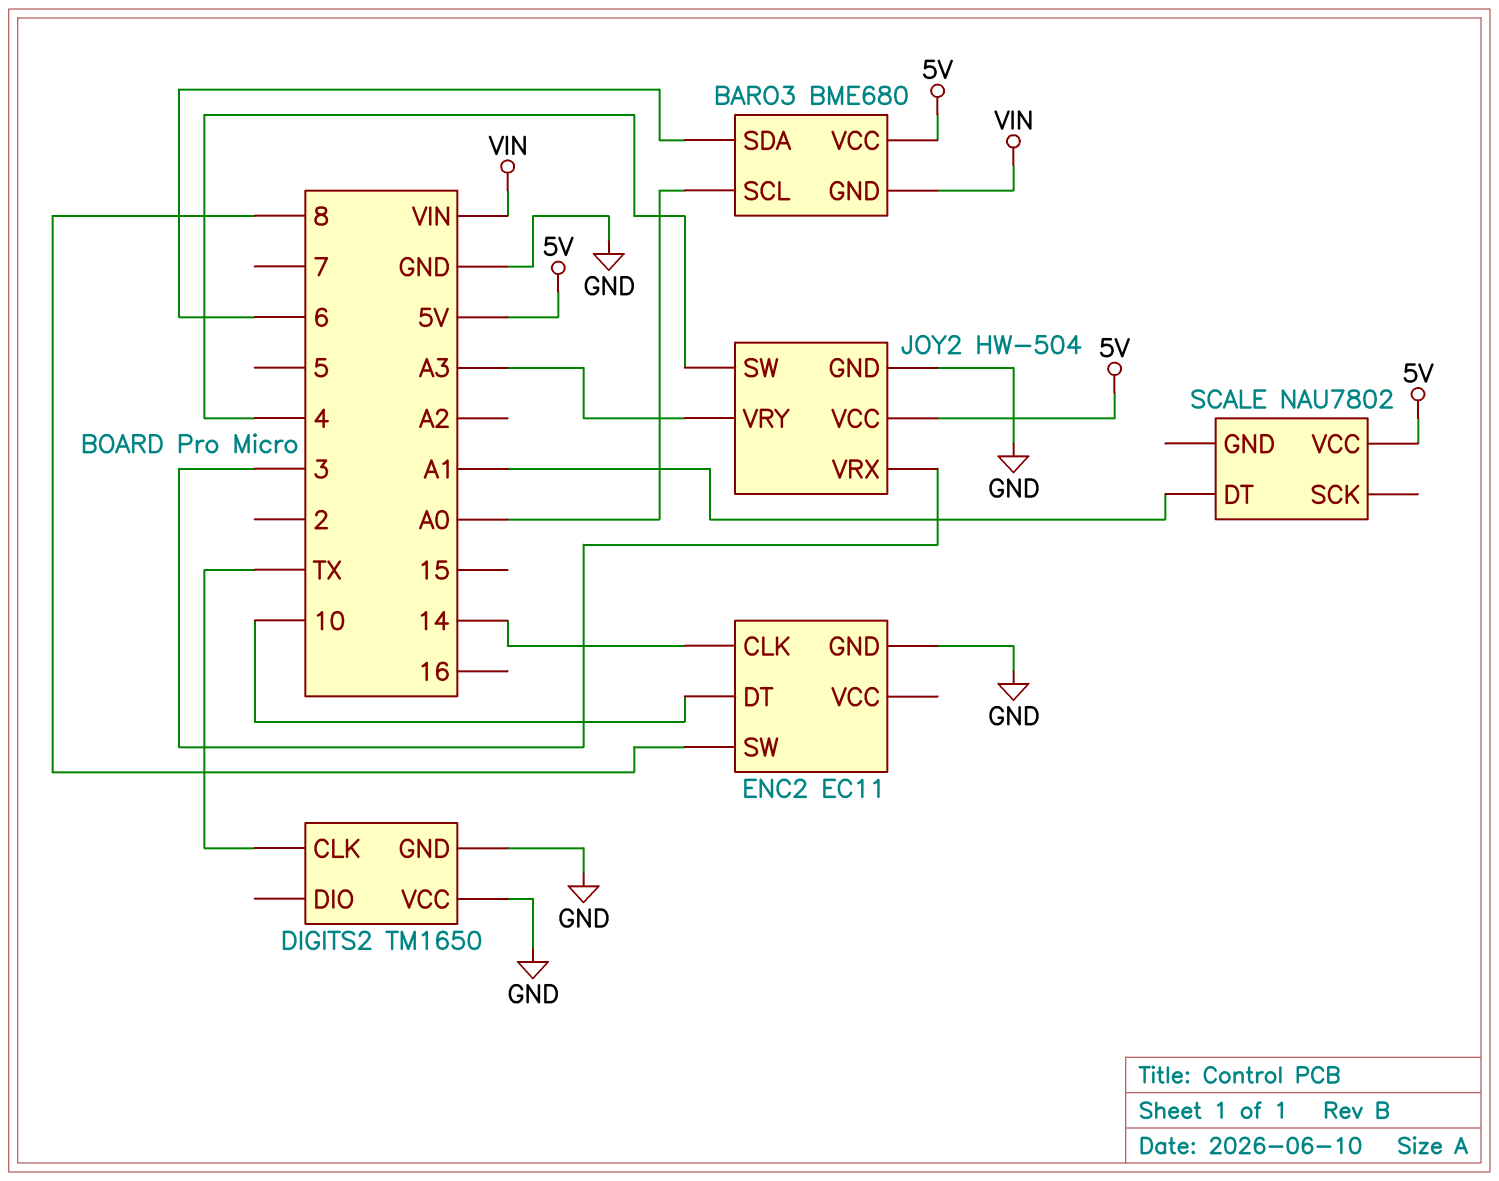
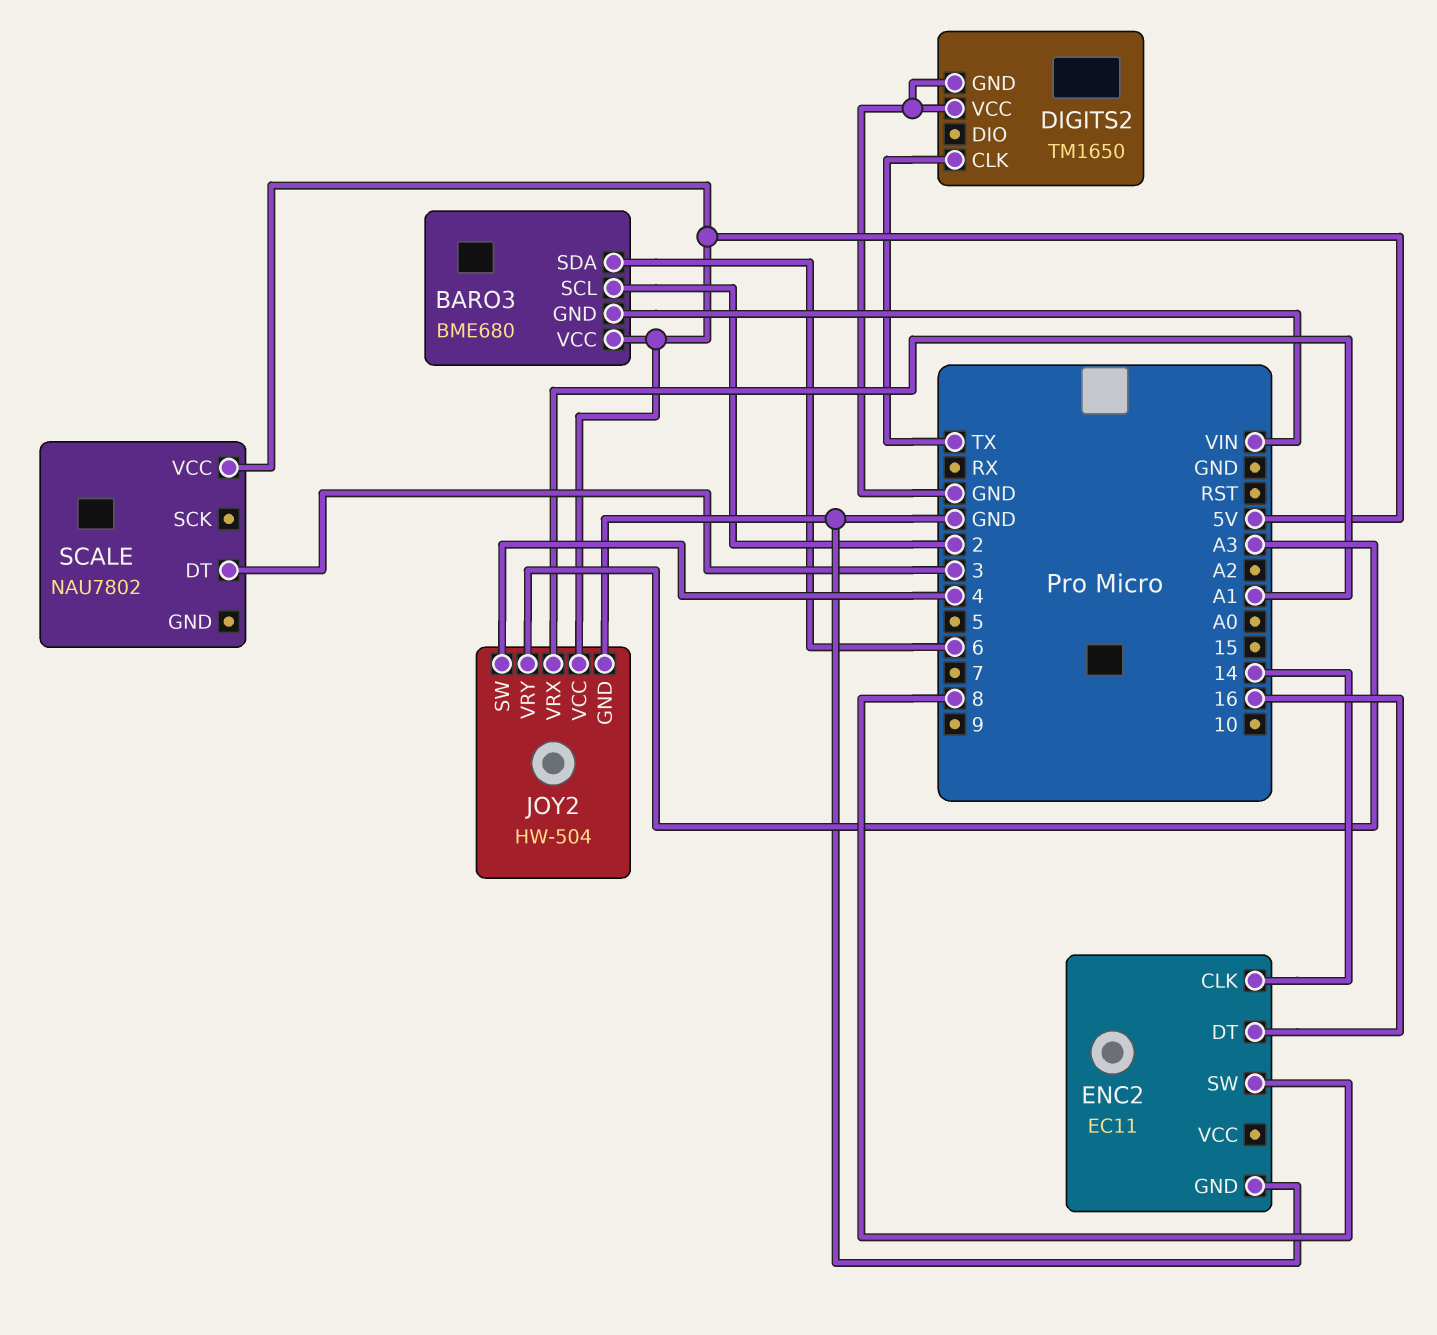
BARO3 pin SCL: A0 -> 2
ENC2 pin DT: 10 -> 16
JOY2 pin VRX: 3 -> A1
SCALE pin DT: A1 -> 3

